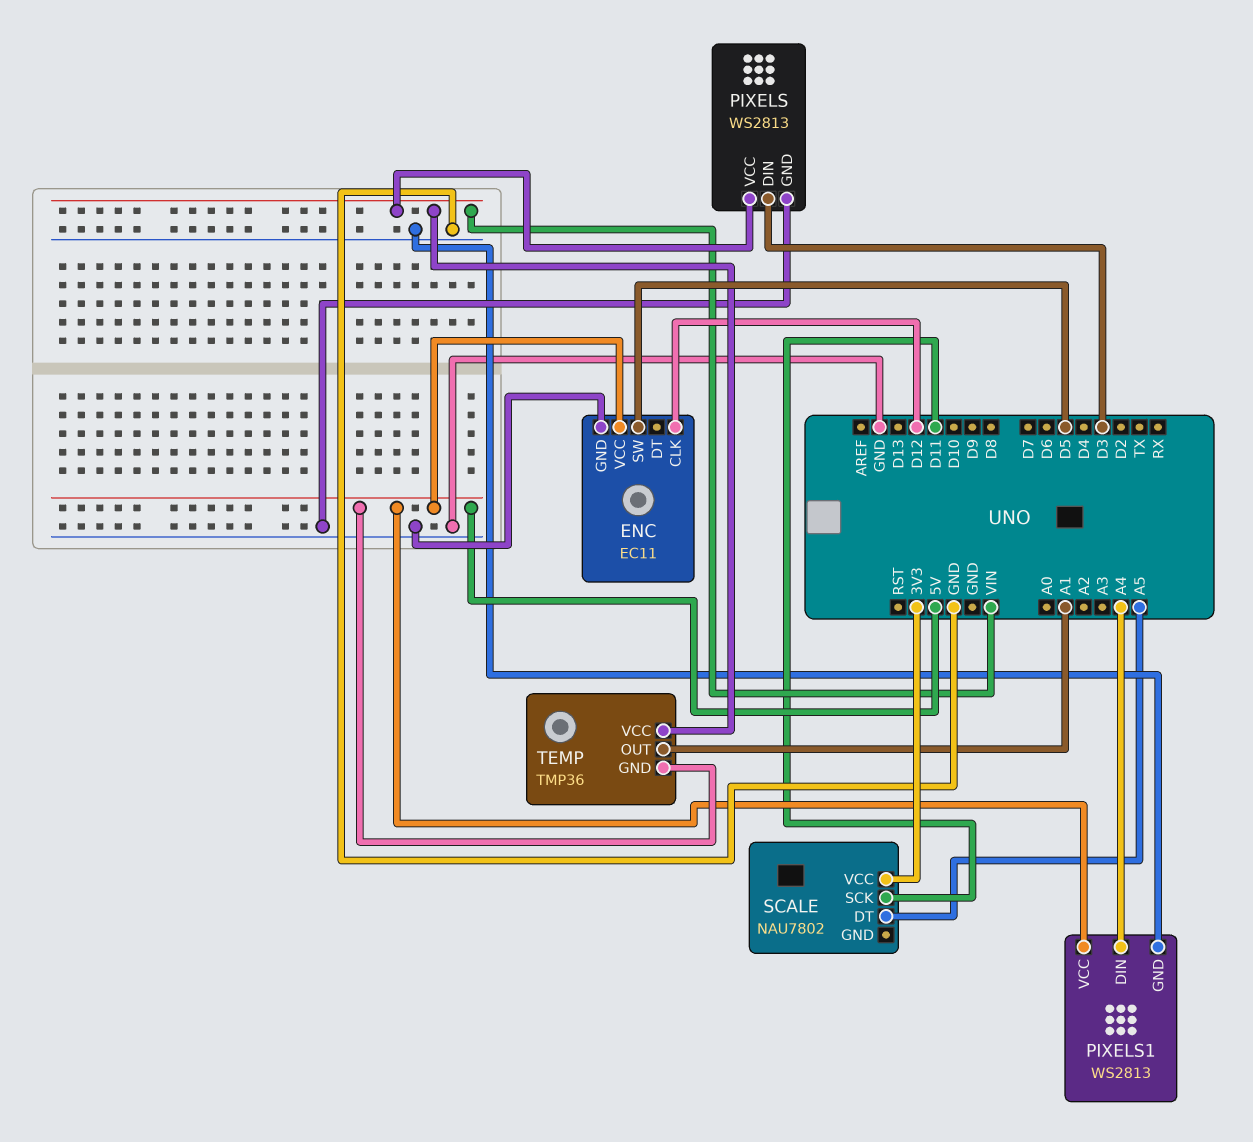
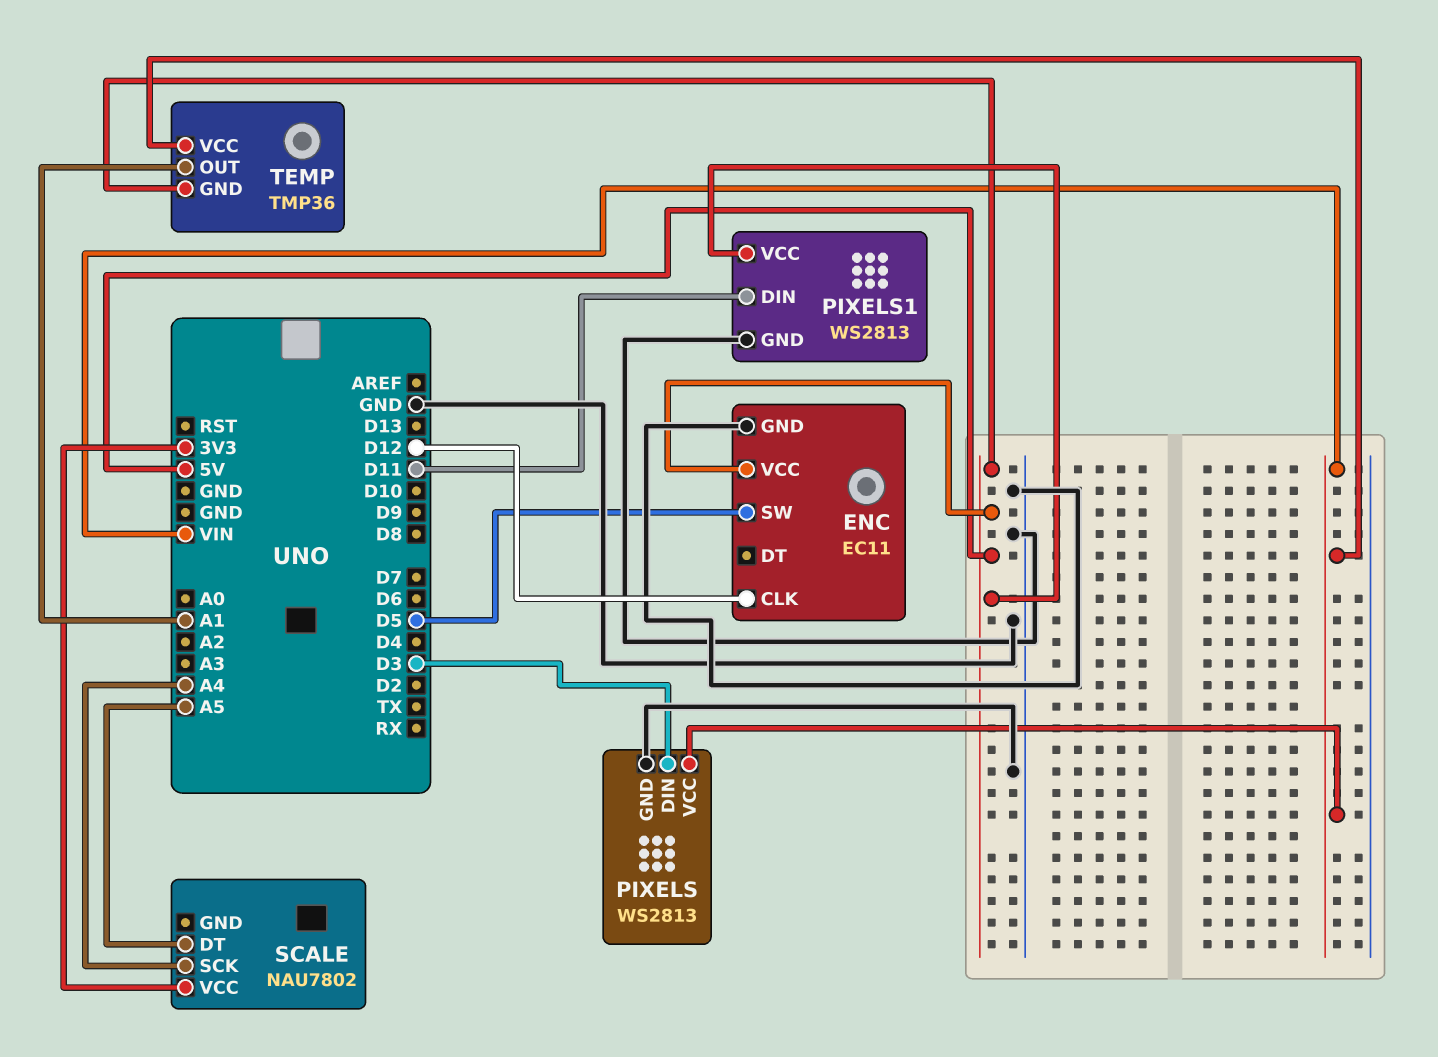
PIXELS1 pin DIN: A4 -> D11
SCALE pin SCK: D11 -> A4

